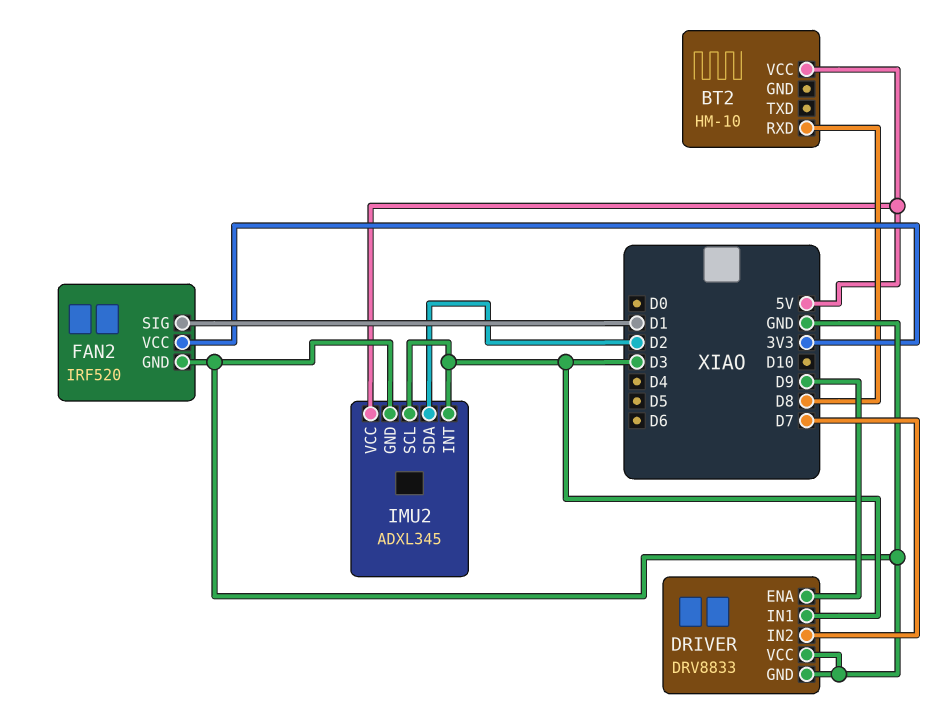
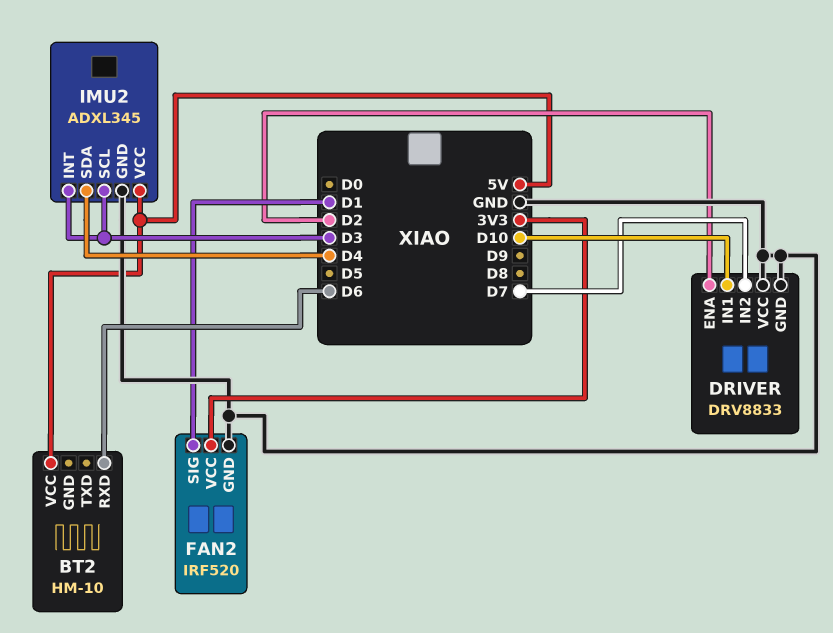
BT2 pin RXD: D8 -> D6
DRIVER pin ENA: D9 -> D2
DRIVER pin IN1: D3 -> D10
IMU2 pin SDA: D2 -> D4

